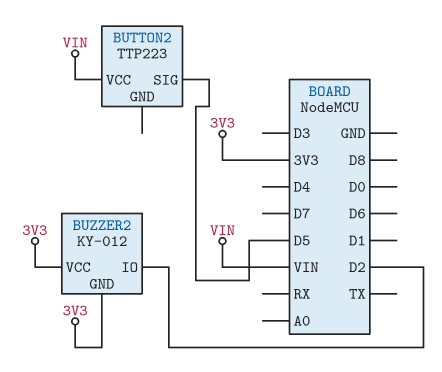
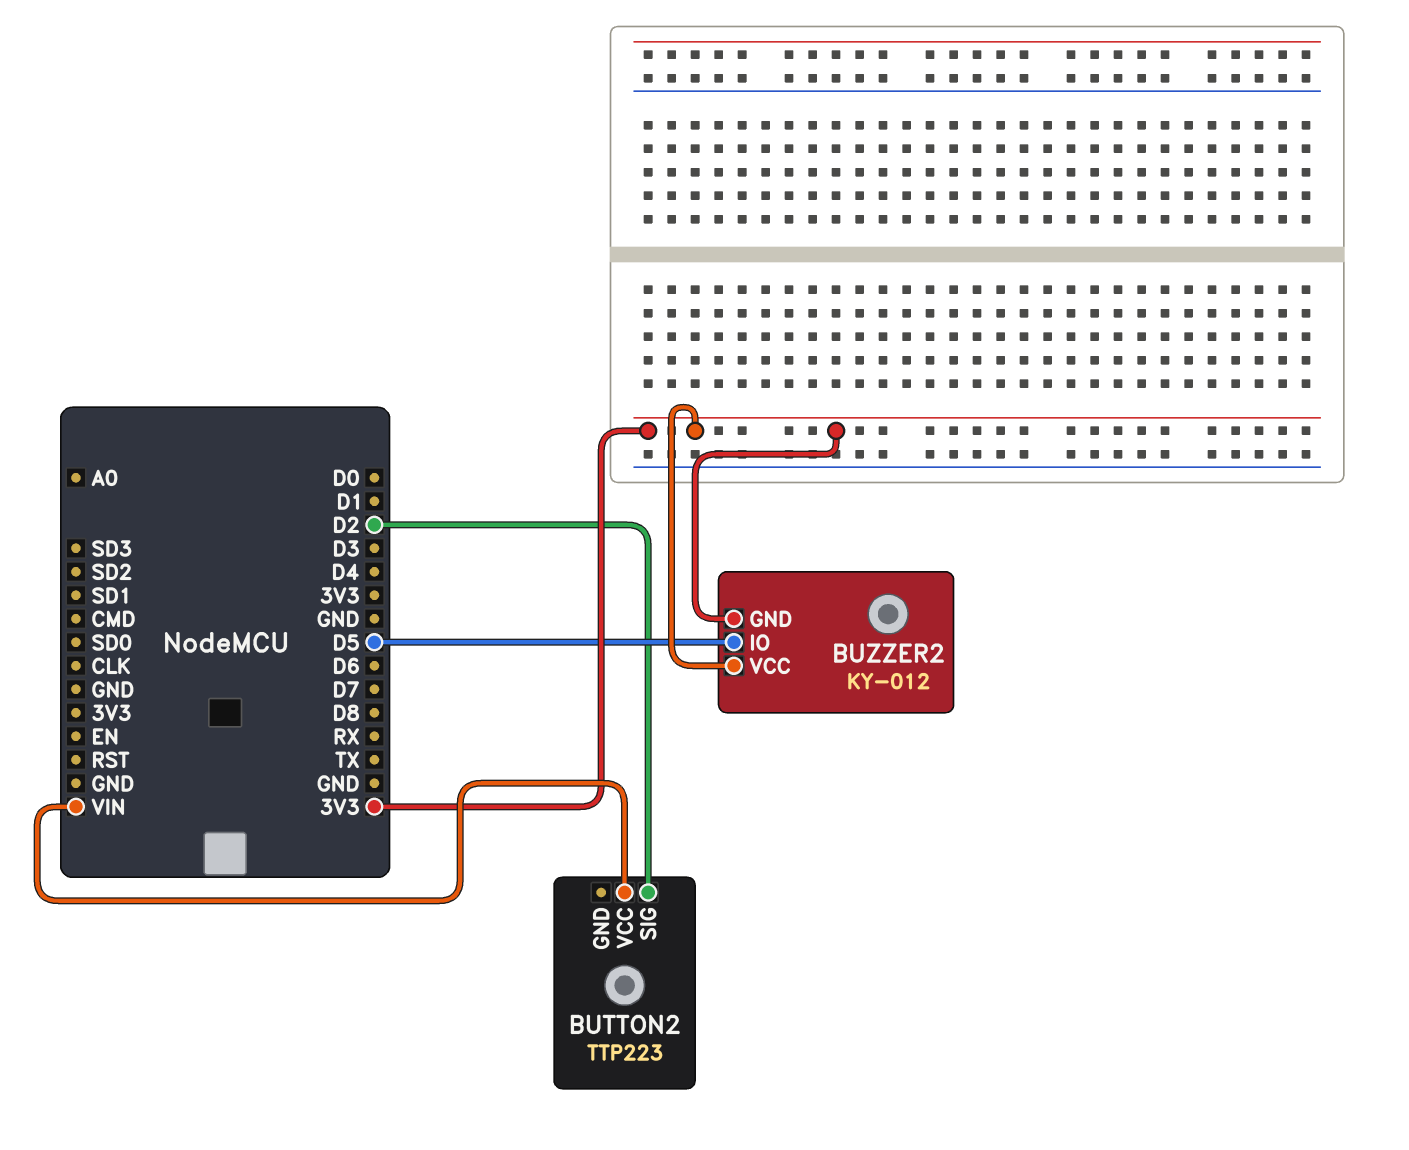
BUTTON2 pin SIG: D5 -> D2
BUZZER2 pin IO: D2 -> D5

